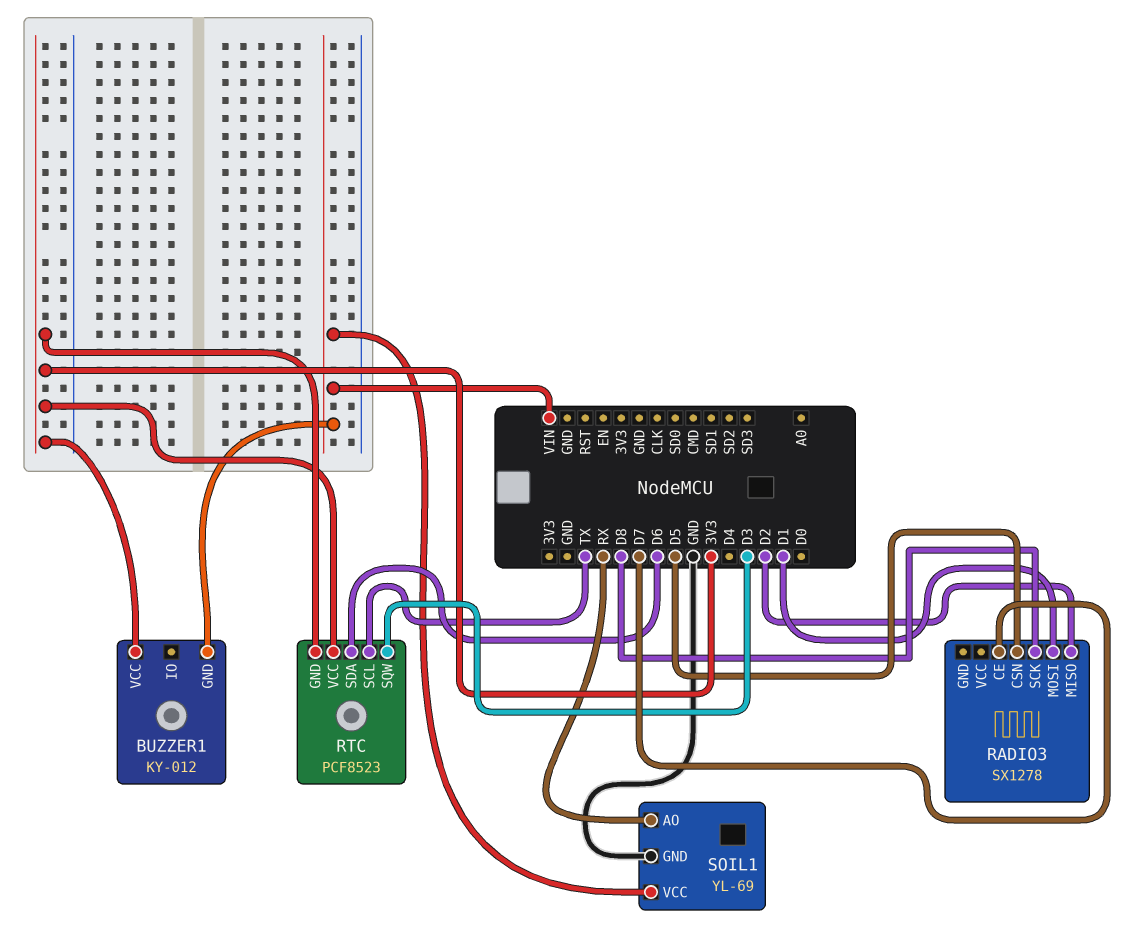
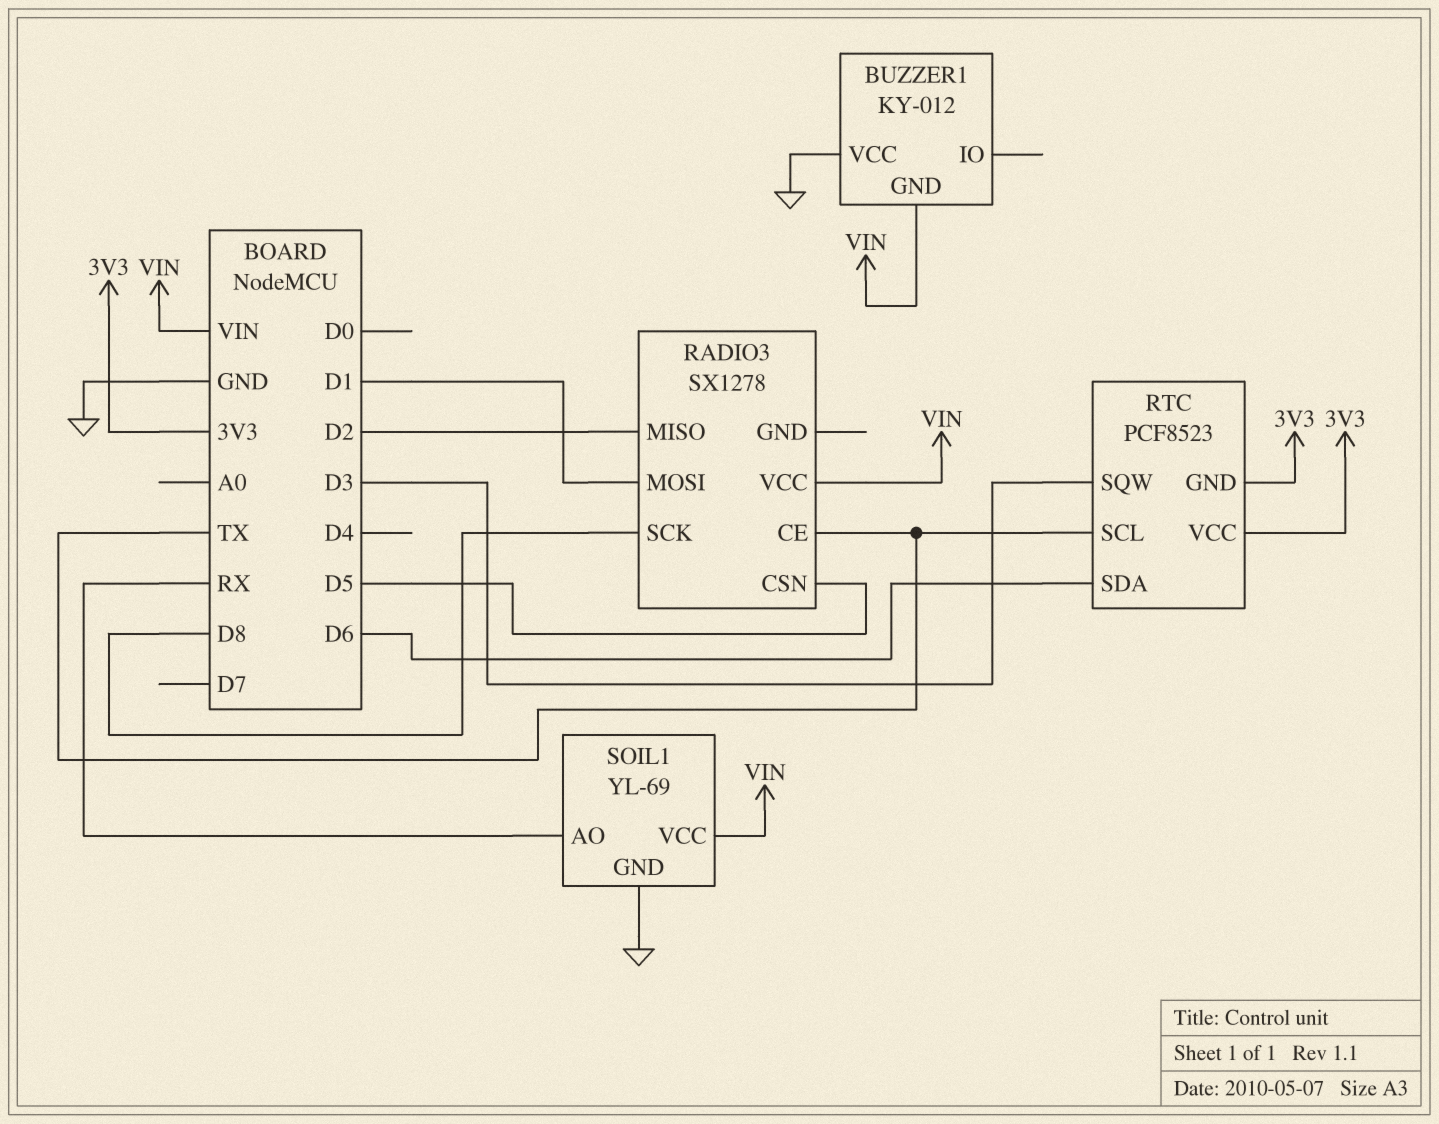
BUZZER1 pin VCC: 3V3 -> GND
RADIO3 pin CE: D7 -> TX
RADIO3 pin VCC: none -> VIN

